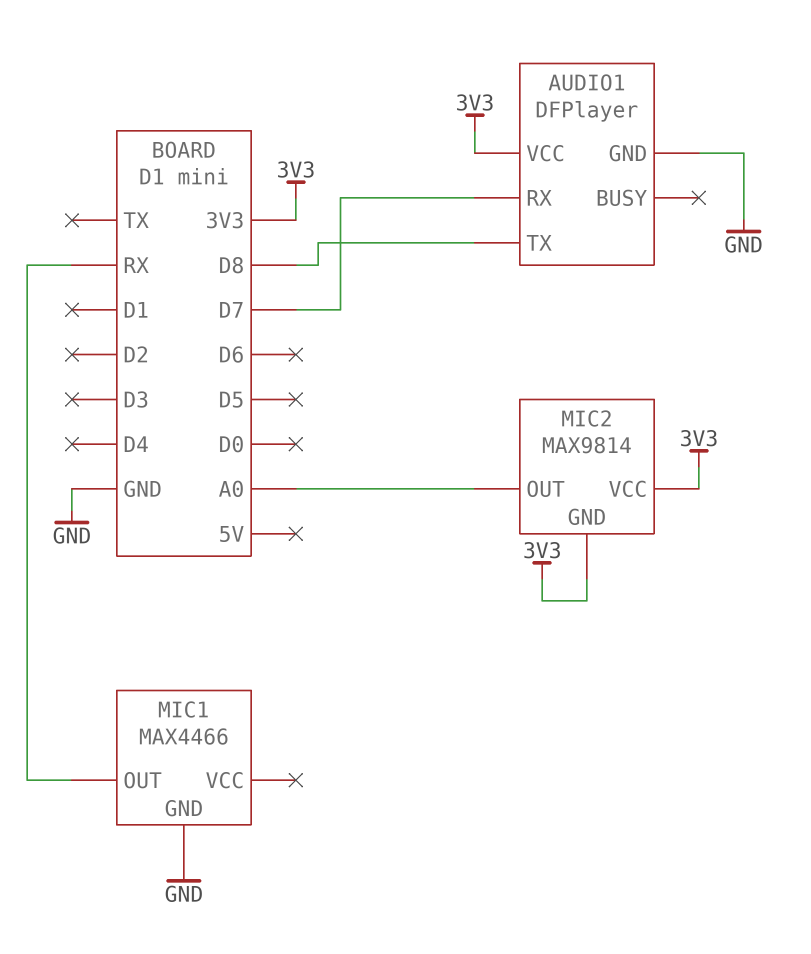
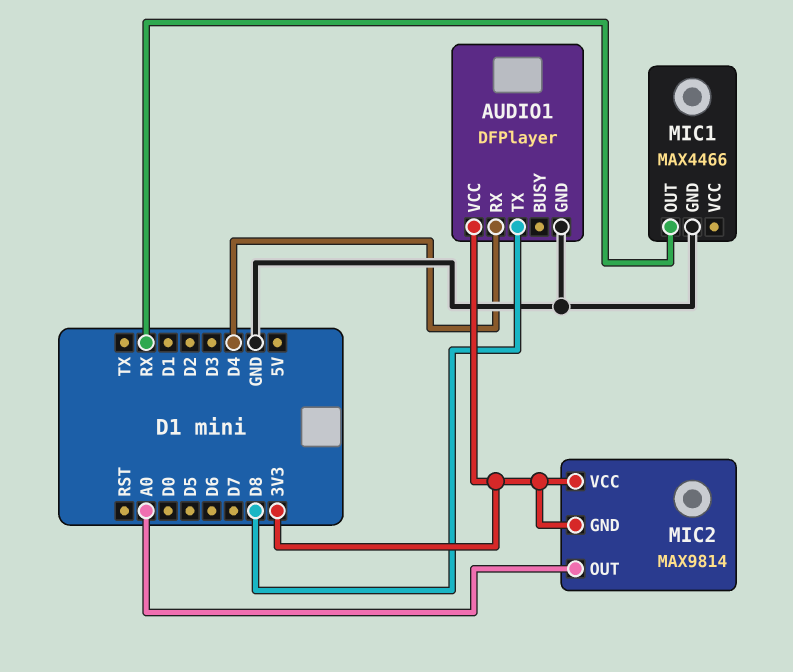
AUDIO1 pin RX: D7 -> D4

